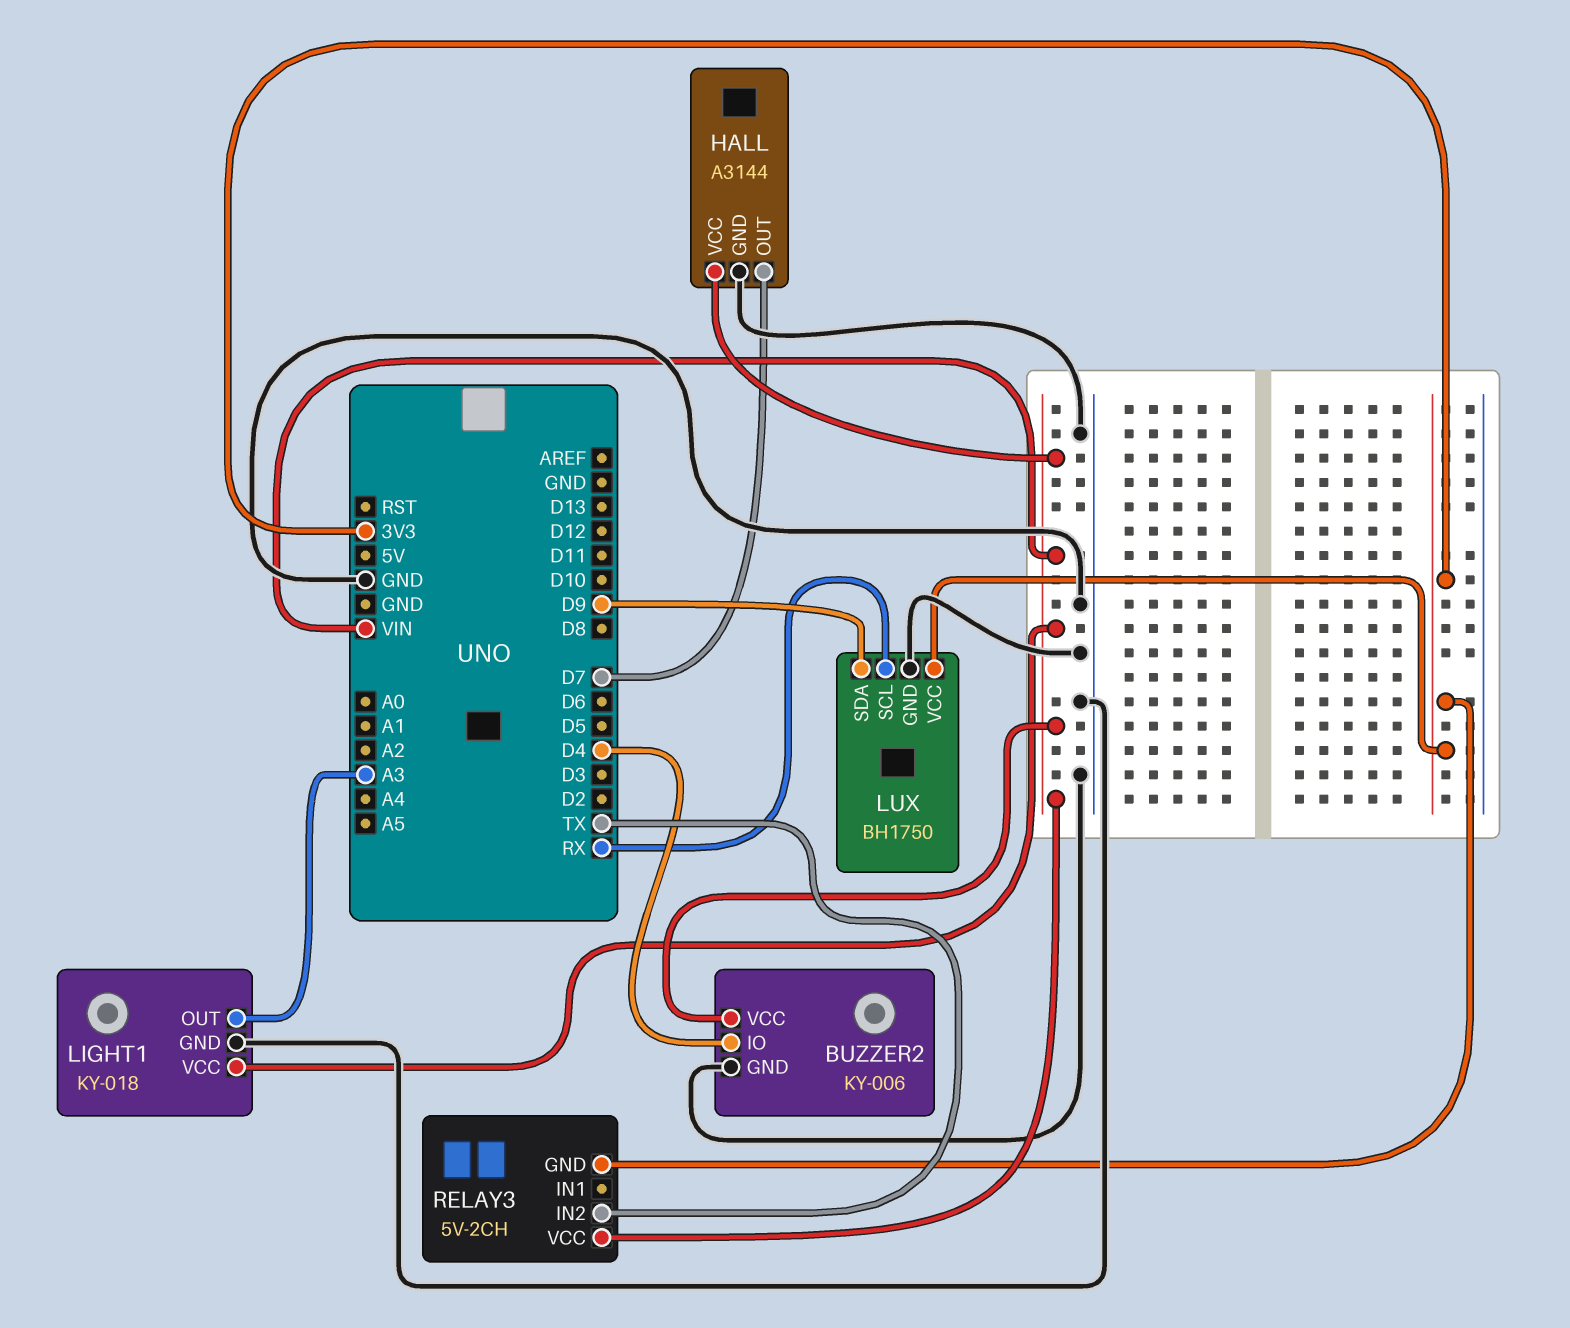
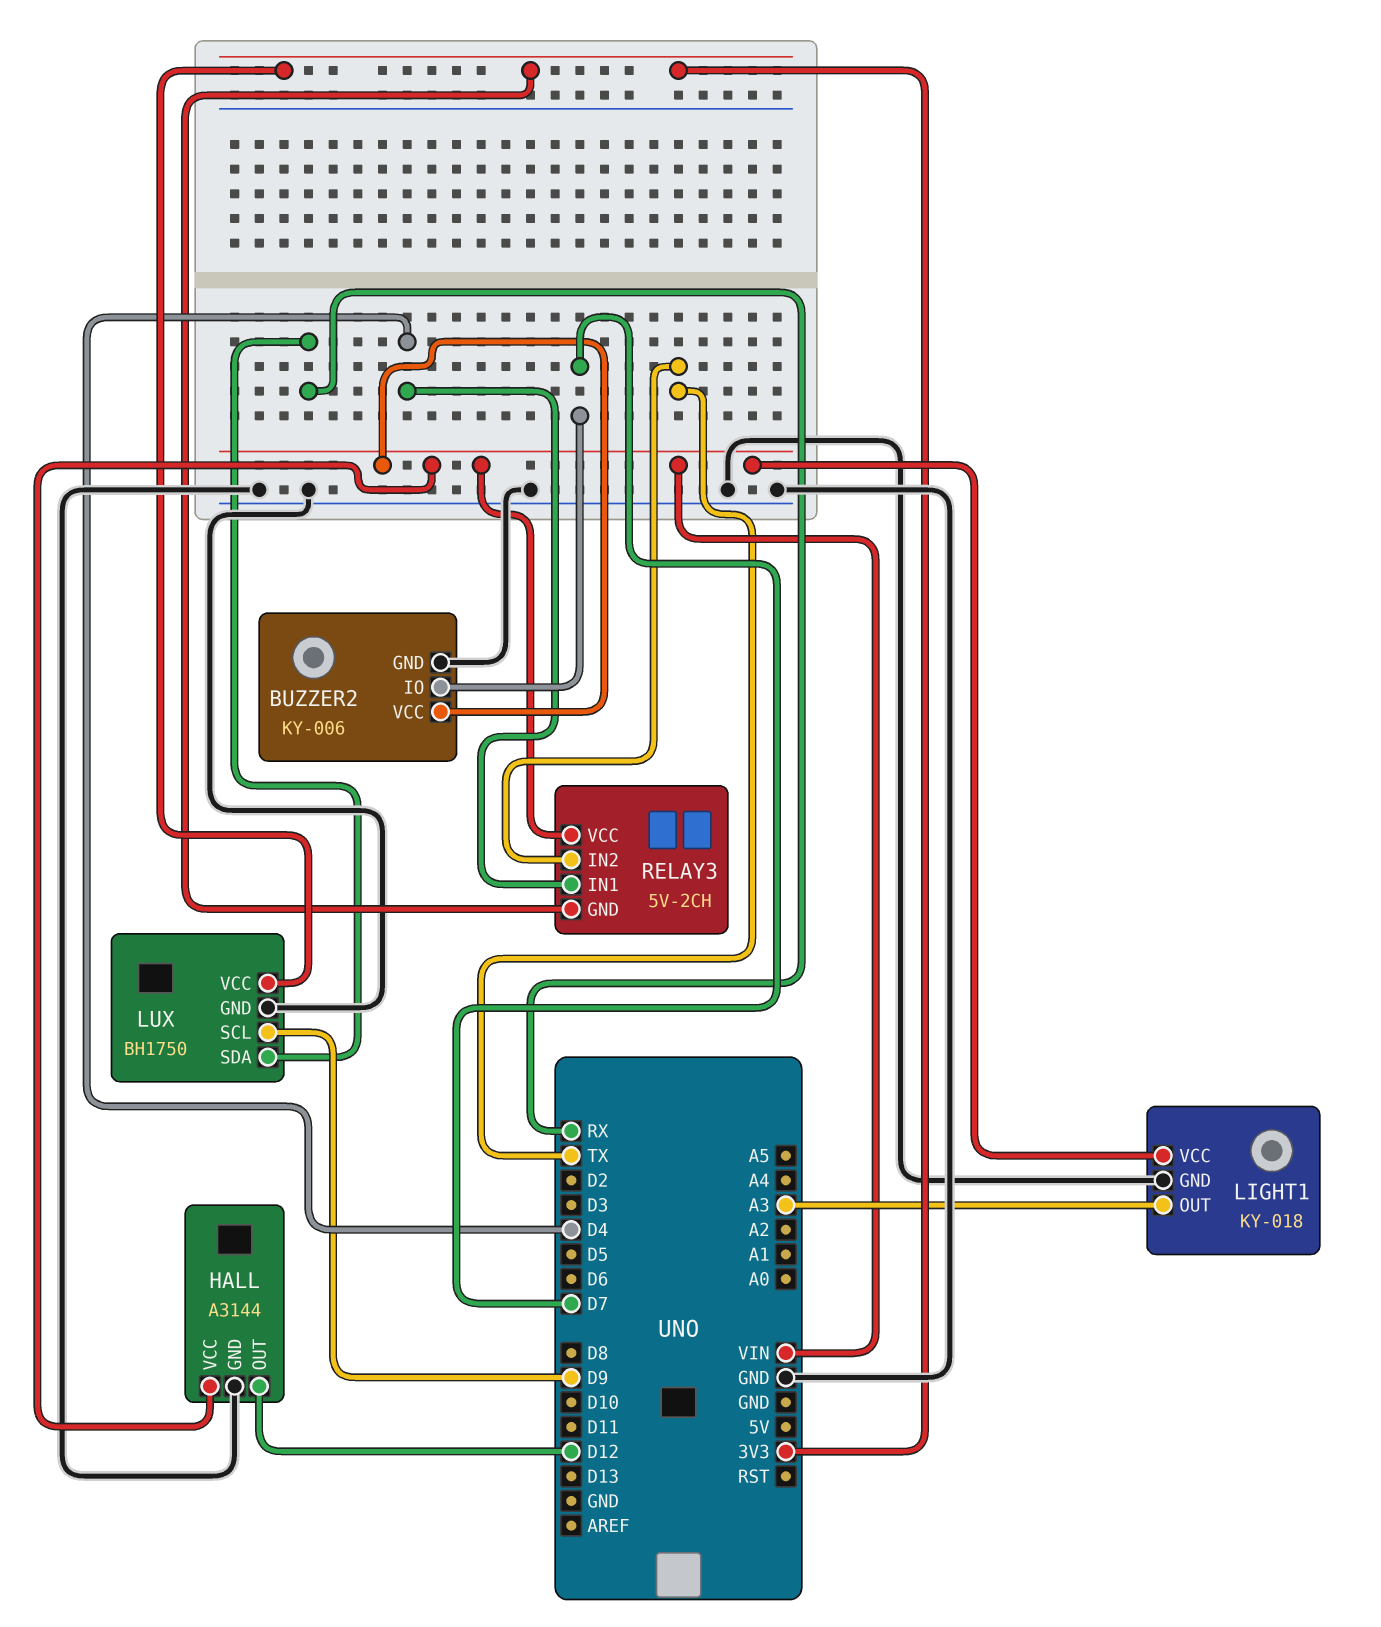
BUZZER2 pin IO: D4 -> D7
HALL pin OUT: D7 -> D12
LUX pin SCL: RX -> D9
LUX pin SDA: D9 -> RX
RELAY3 pin IN1: none -> D4

